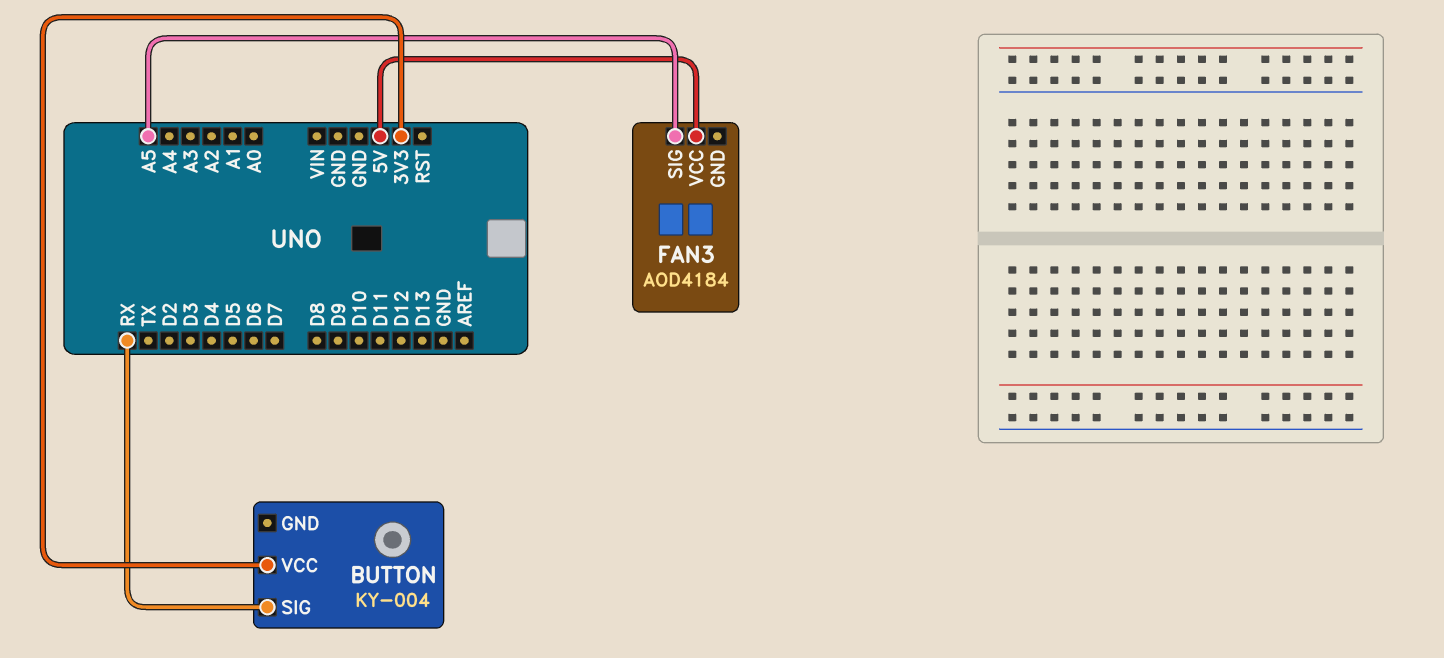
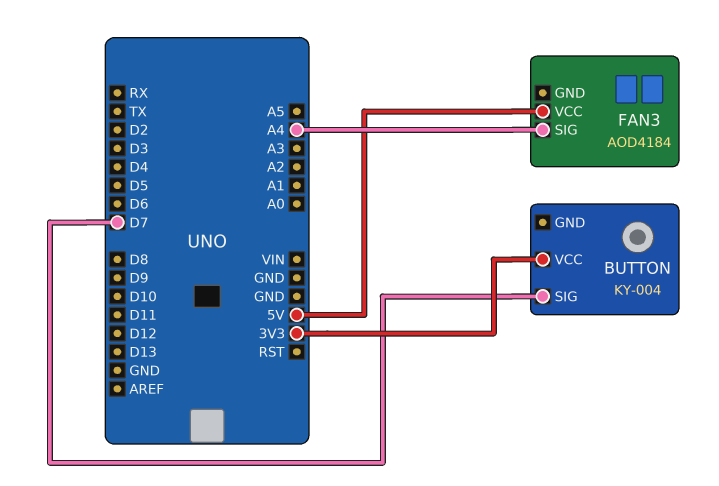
BUTTON pin SIG: RX -> D7
FAN3 pin SIG: A5 -> A4

